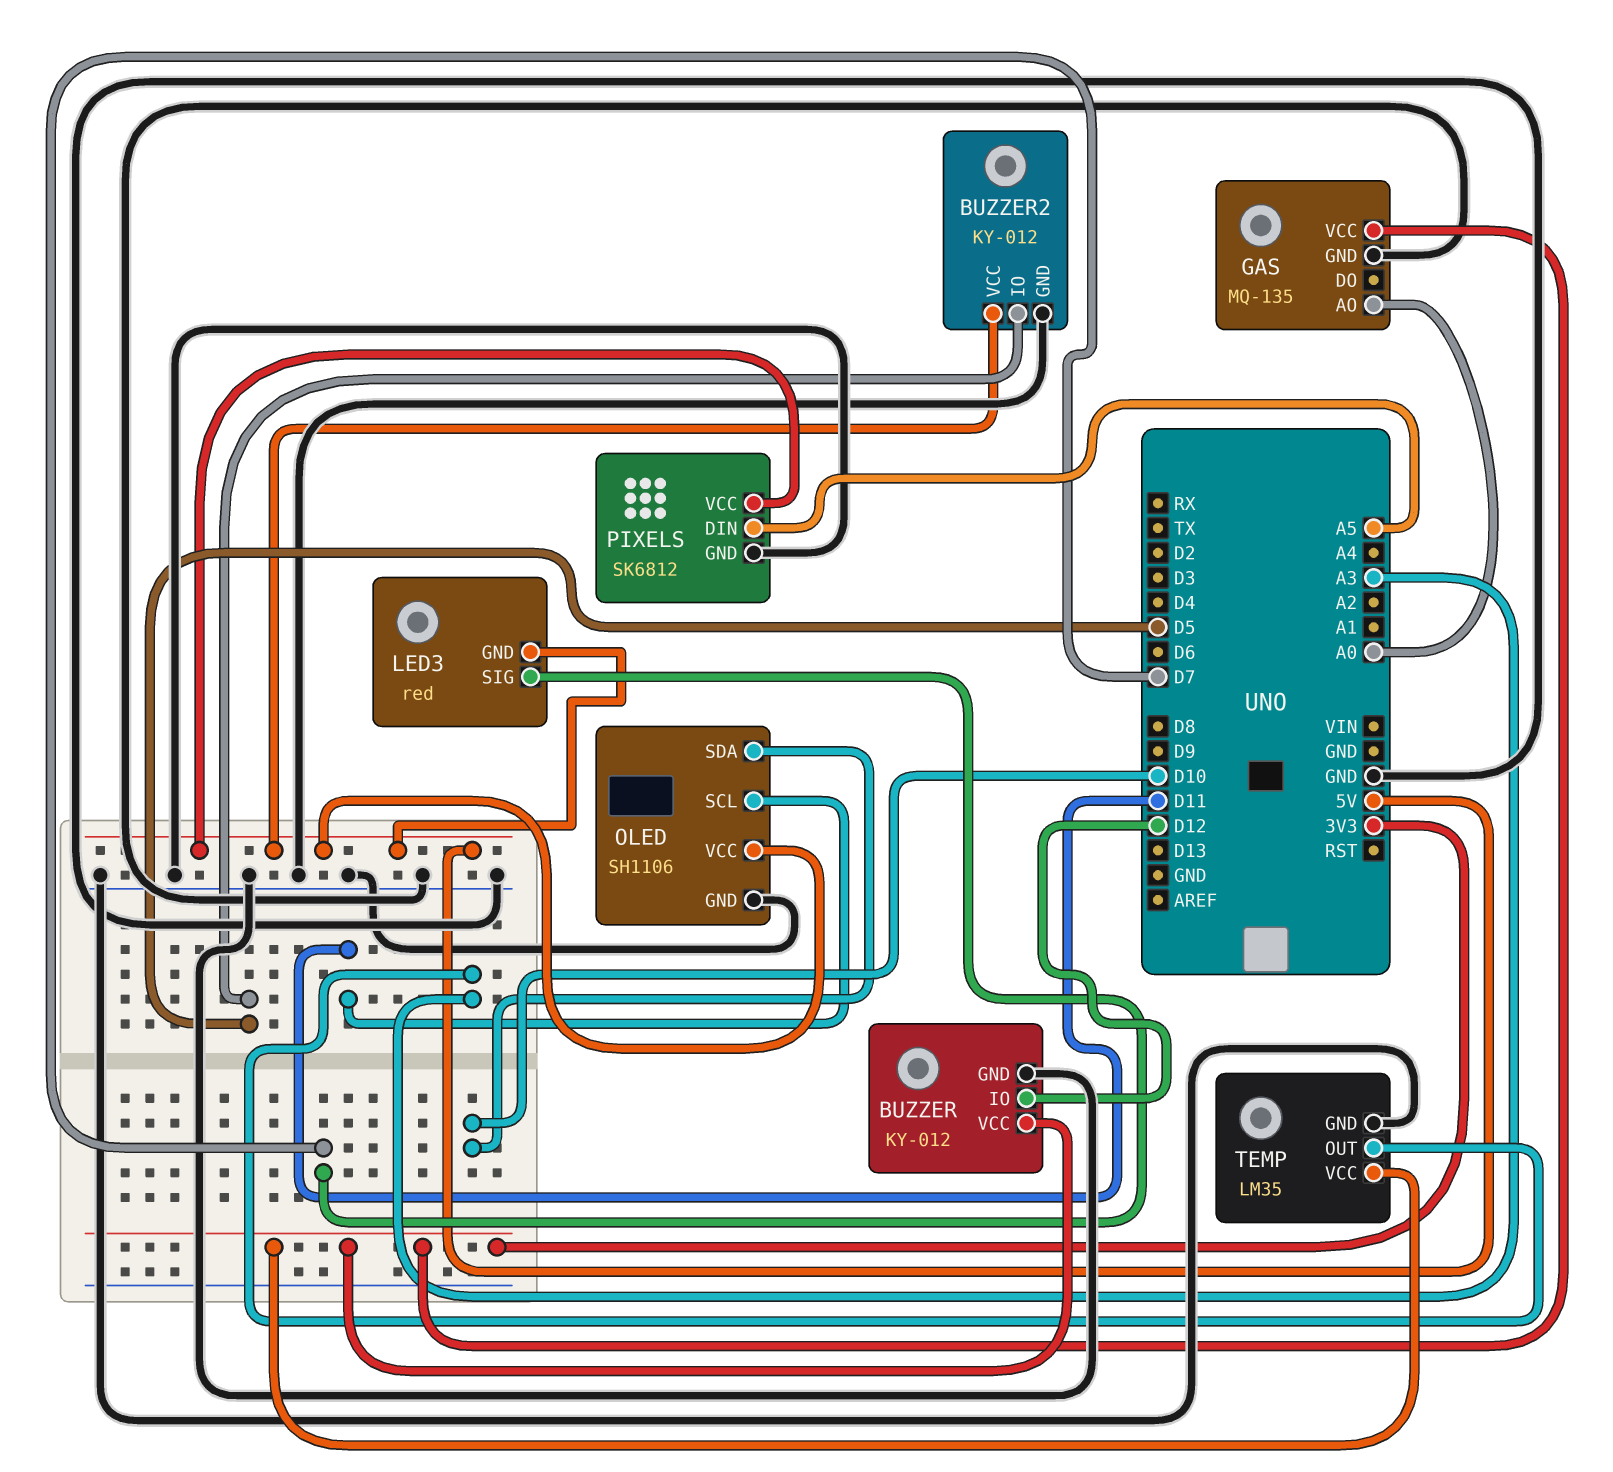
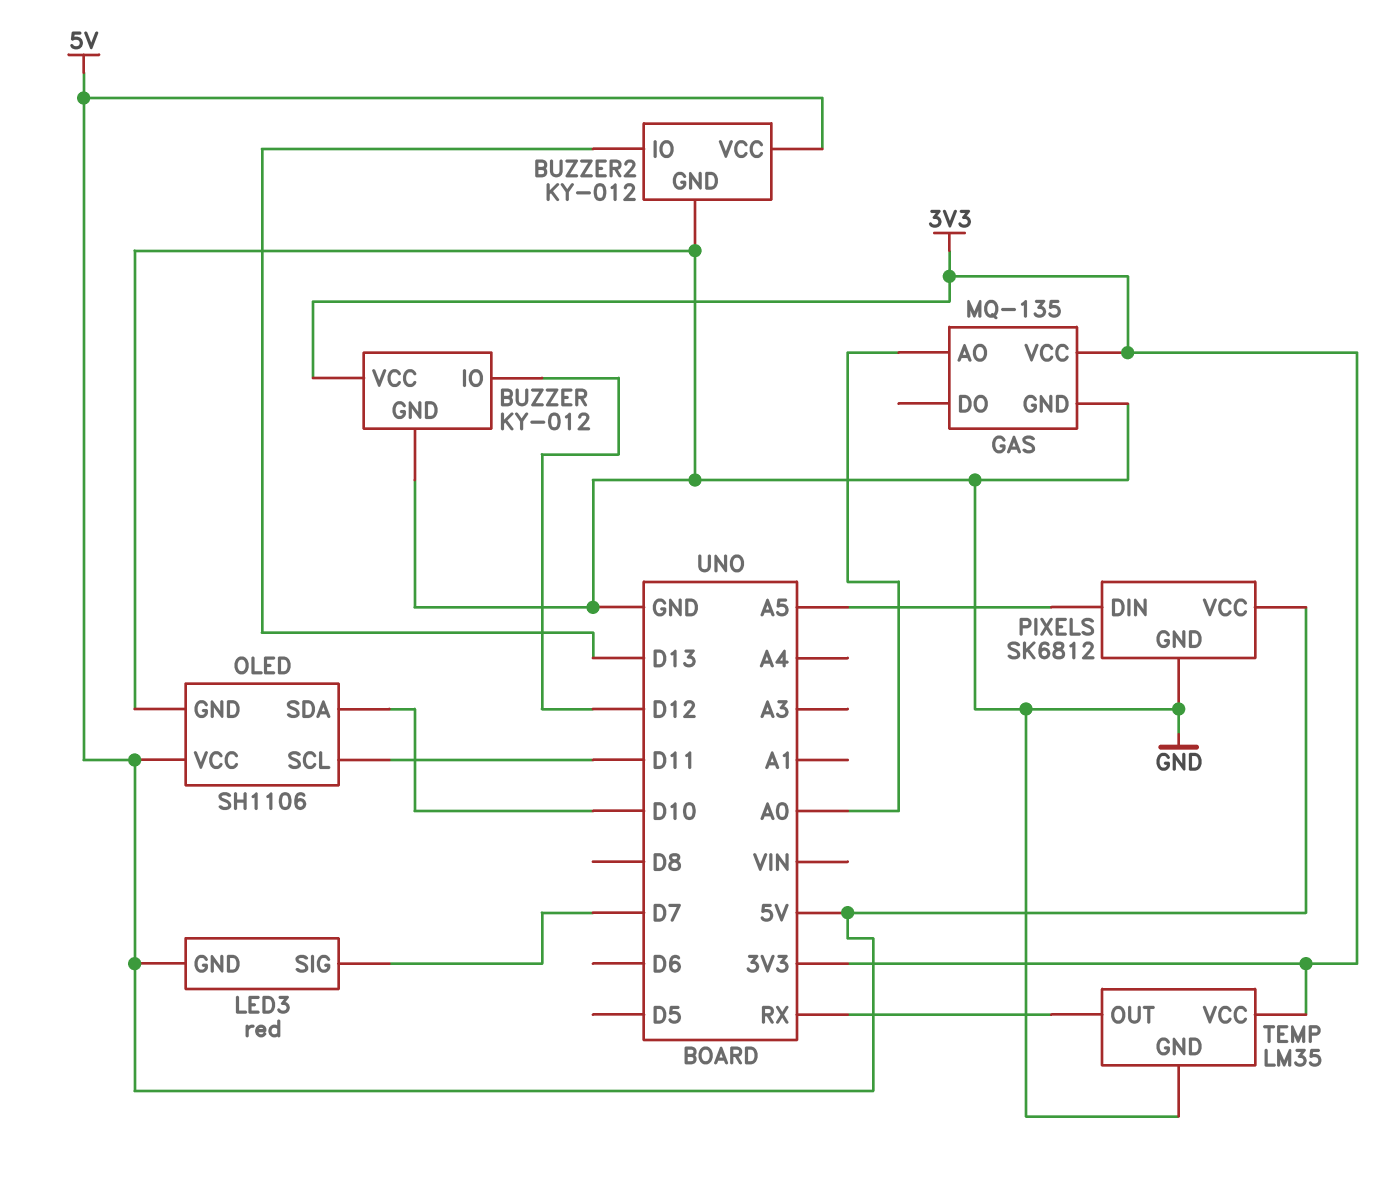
BUZZER2 pin IO: D5 -> D13
TEMP pin OUT: A3 -> RX

